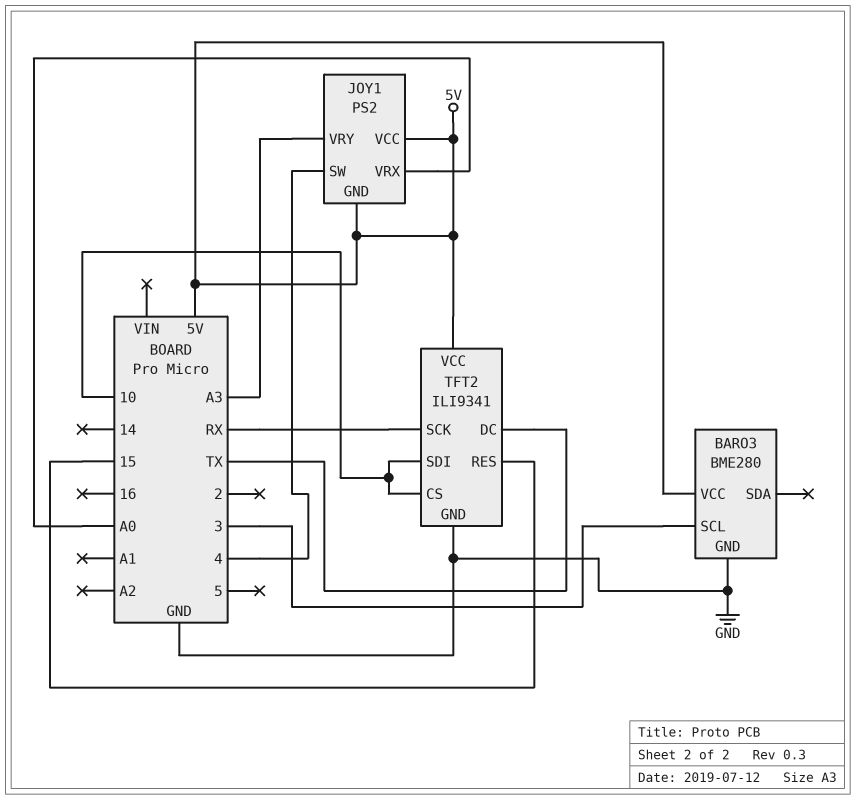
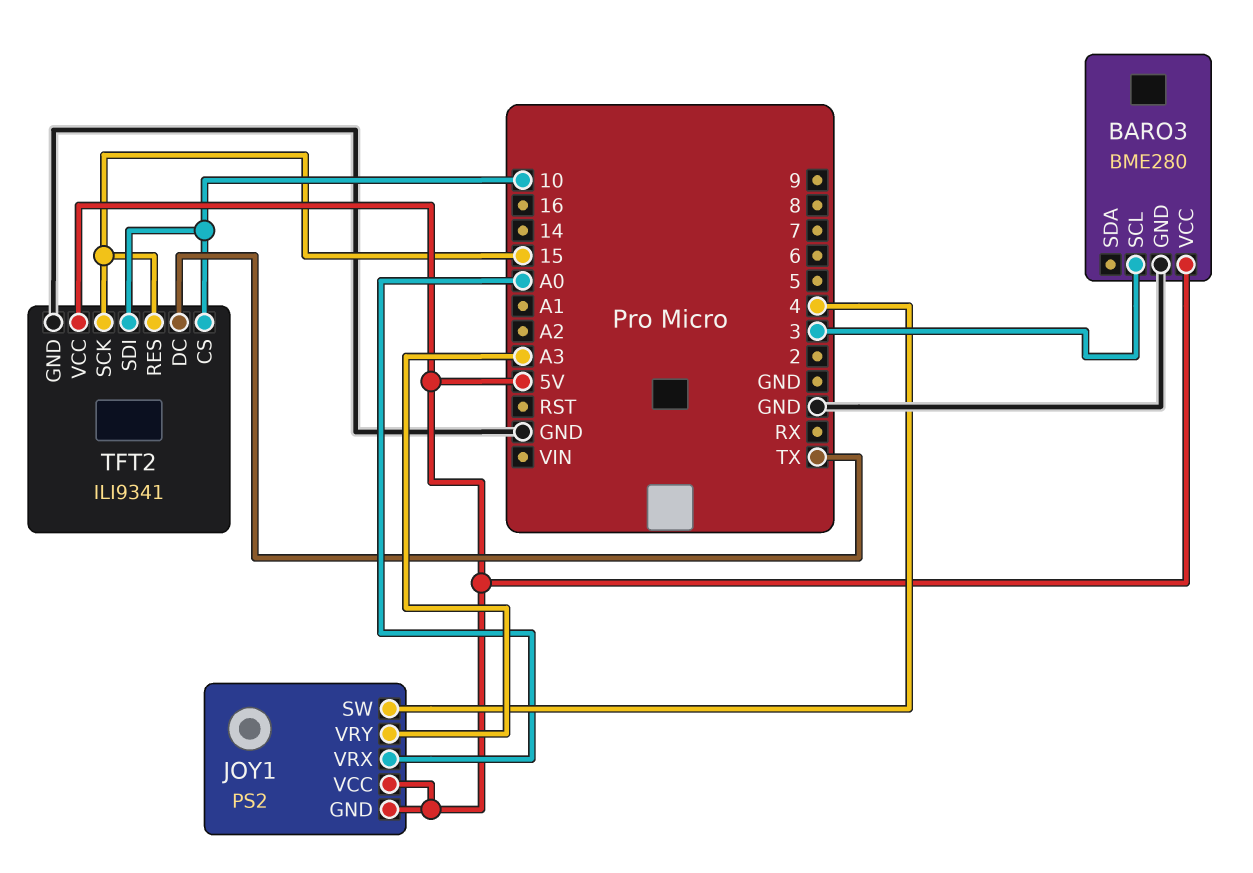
TFT2 pin SCK: RX -> 15

